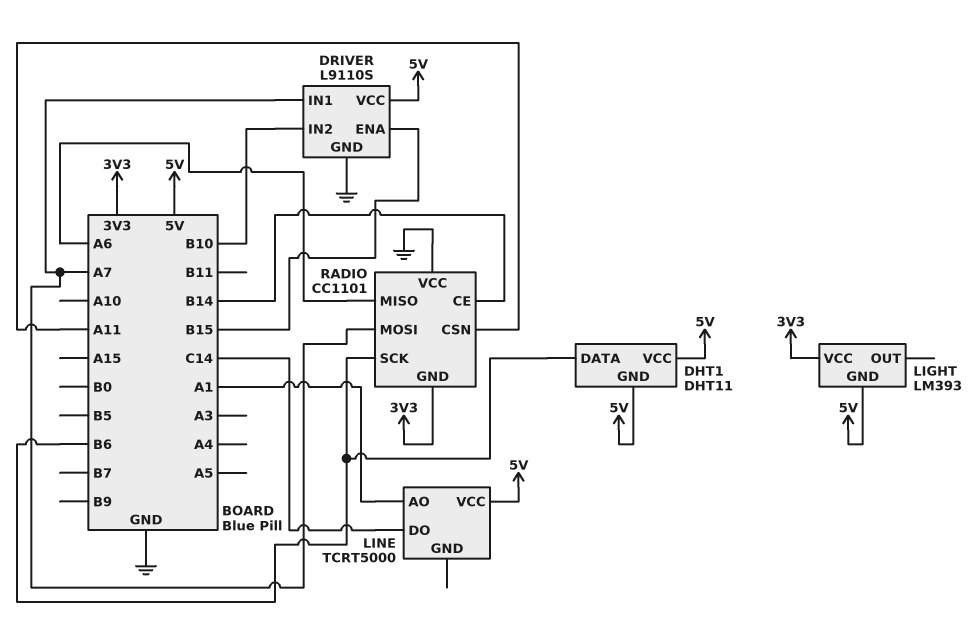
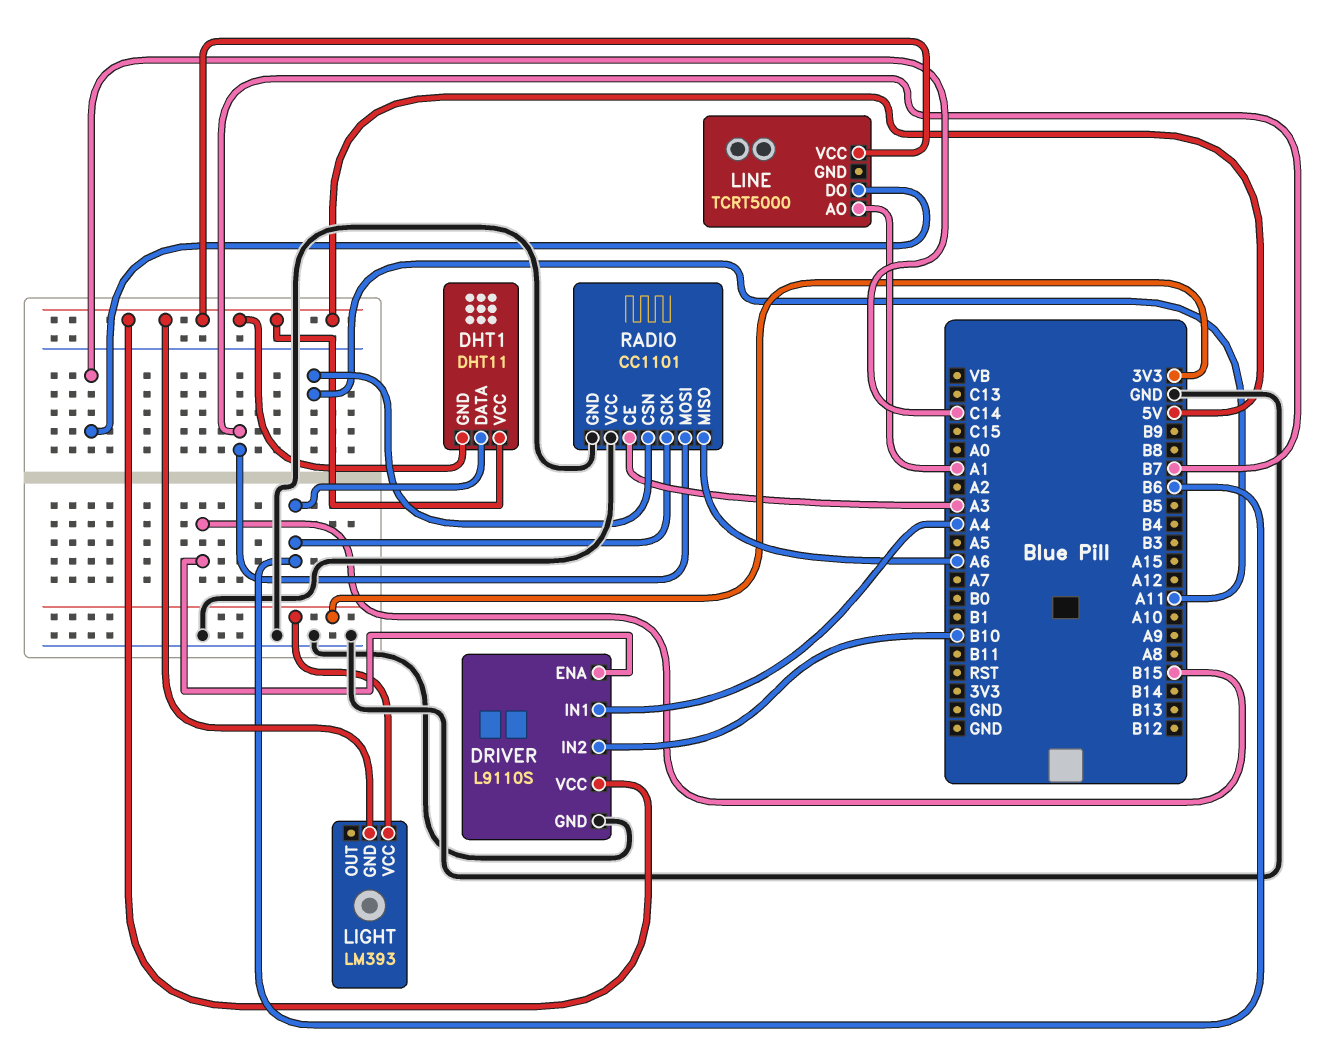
DRIVER pin IN1: A7 -> A4
RADIO pin CE: B14 -> A3
RADIO pin GND: 3V3 -> GND
RADIO pin MOSI: A7 -> B7

